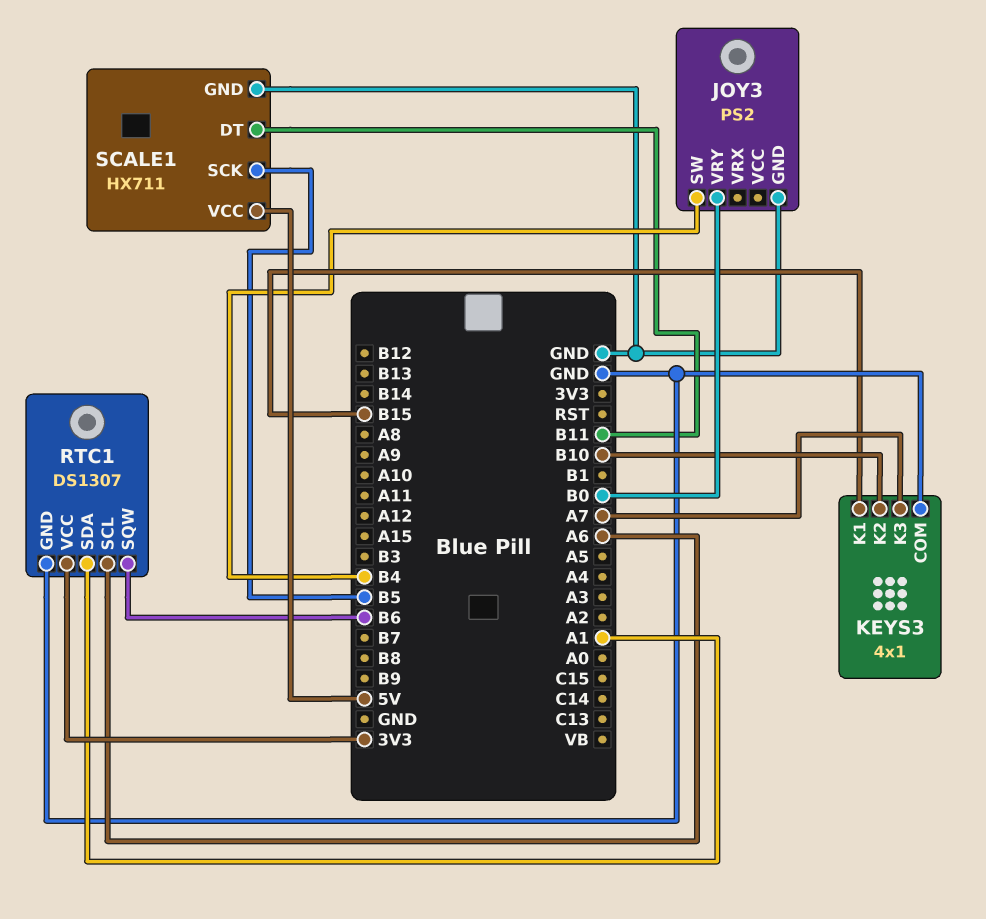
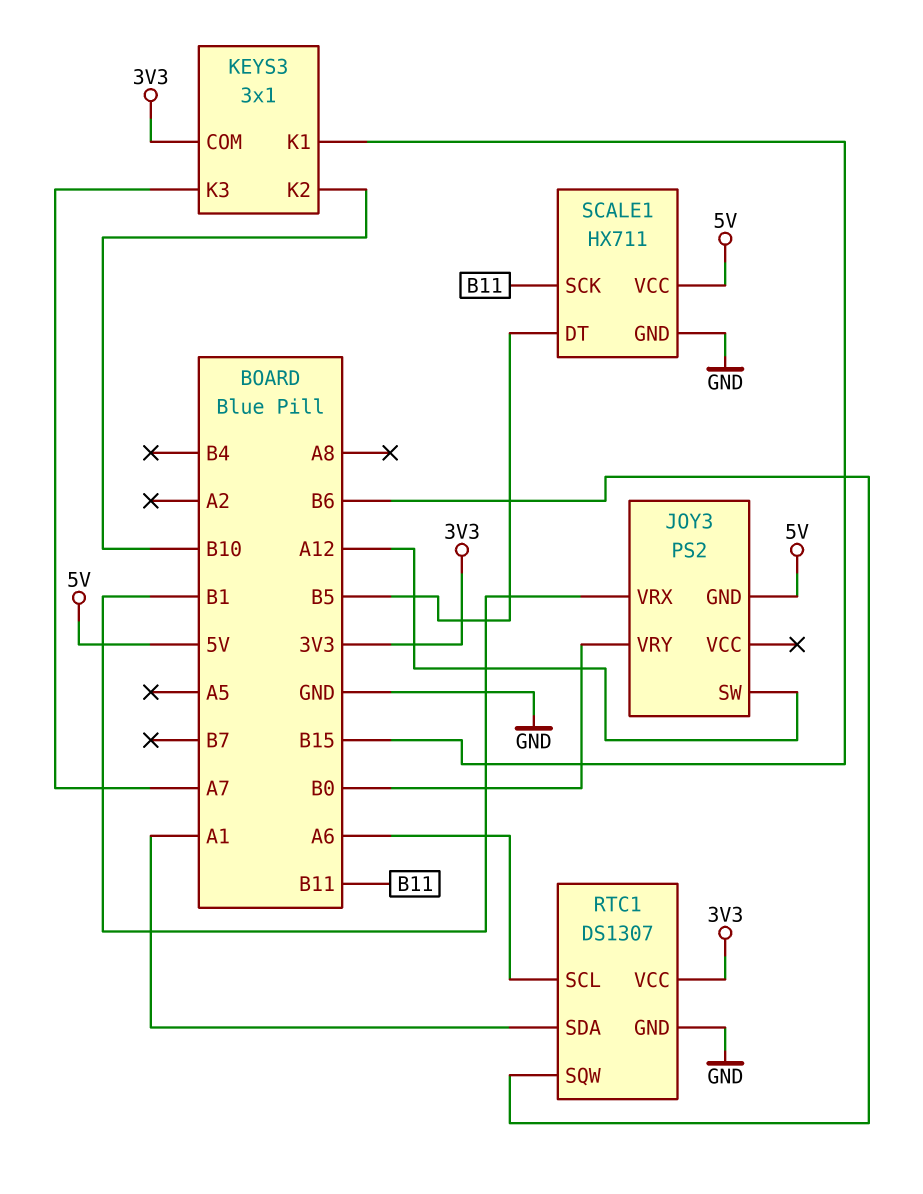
JOY3 pin GND: GND -> 5V
JOY3 pin SW: B4 -> A12
JOY3 pin VRX: none -> B1
KEYS3: 4x1 -> 3x1
KEYS3 pin COM: GND -> 3V3
SCALE1 pin DT: B11 -> B5
SCALE1 pin SCK: B5 -> B11

